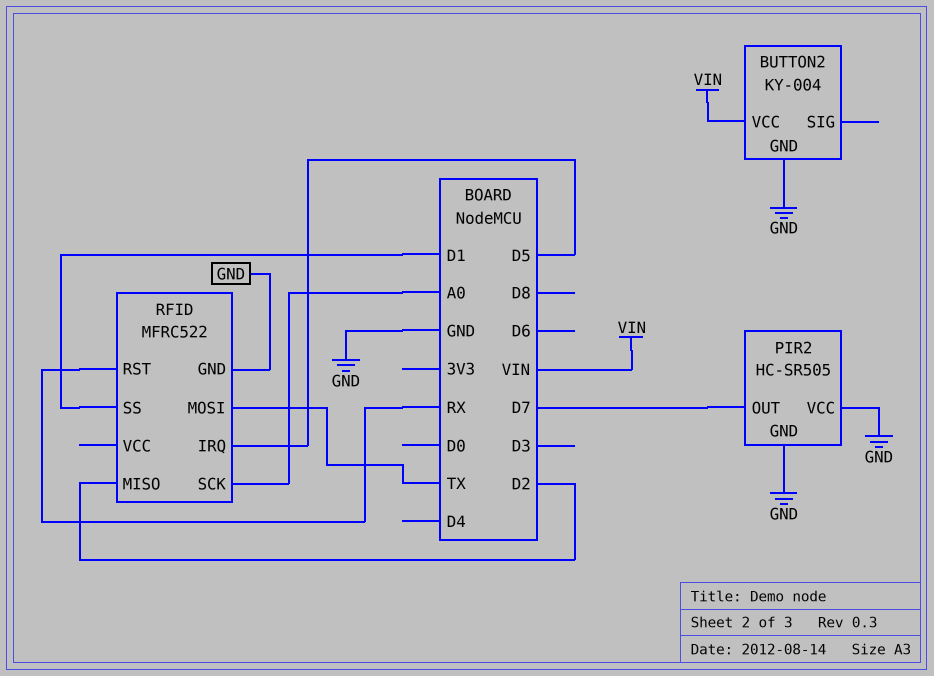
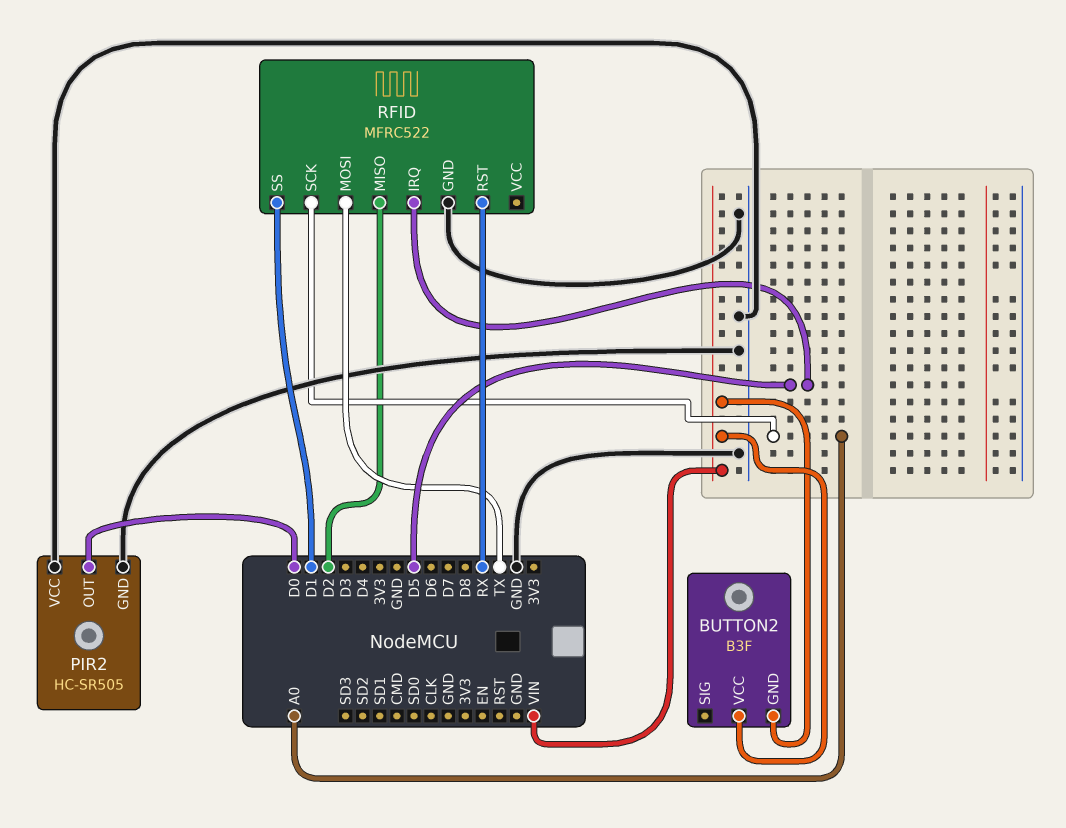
BUTTON2: KY-004 -> B3F
BUTTON2 pin GND: GND -> VIN
PIR2 pin OUT: D7 -> D0

